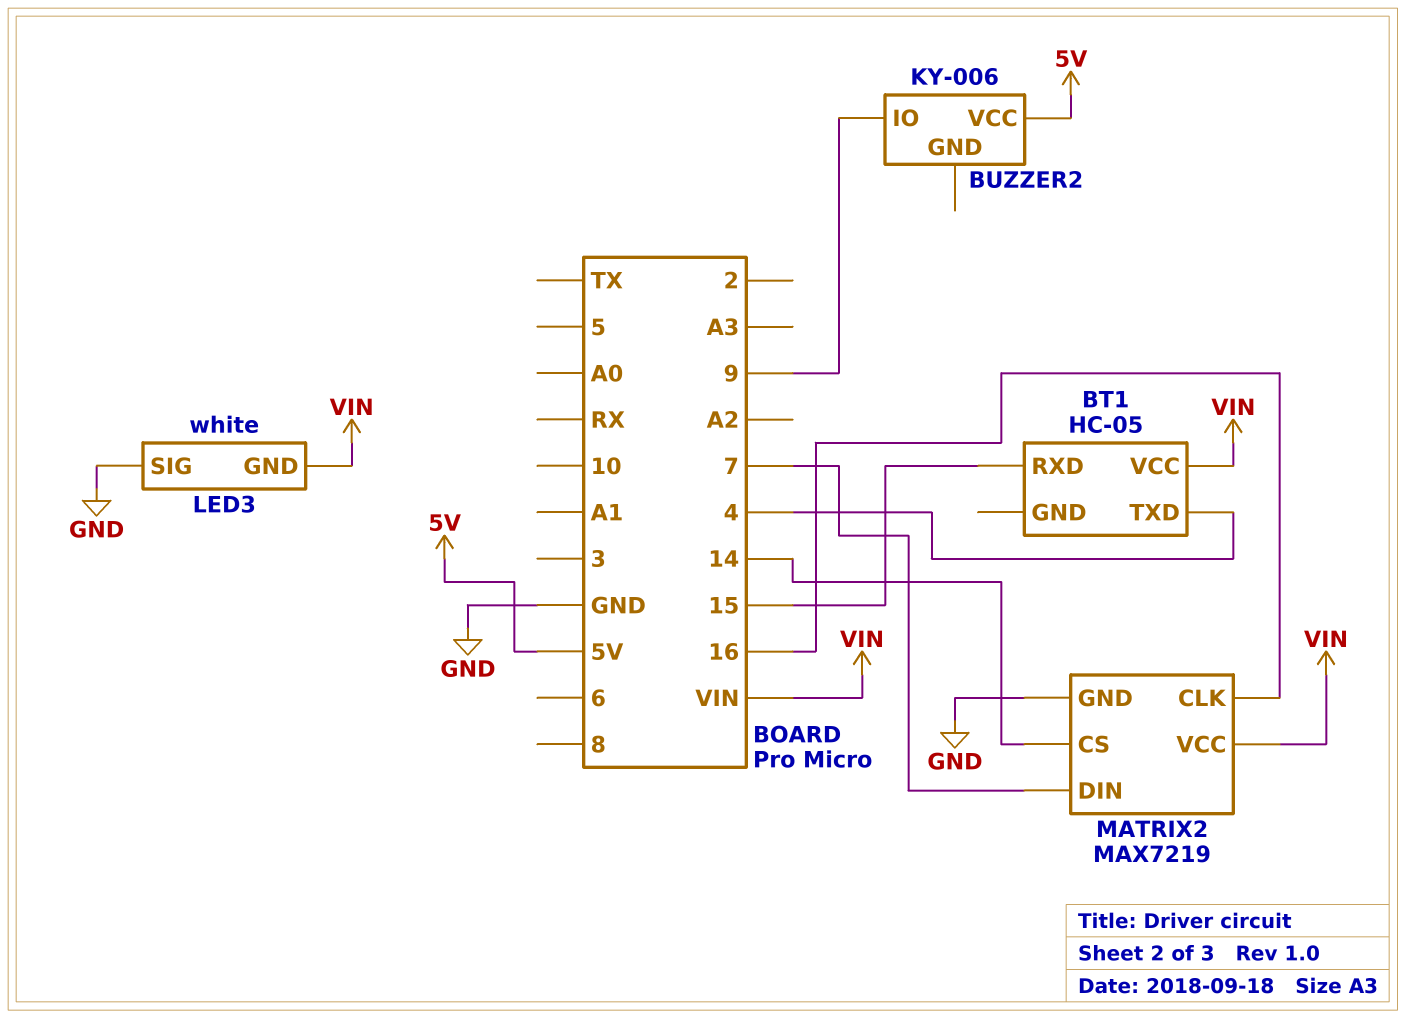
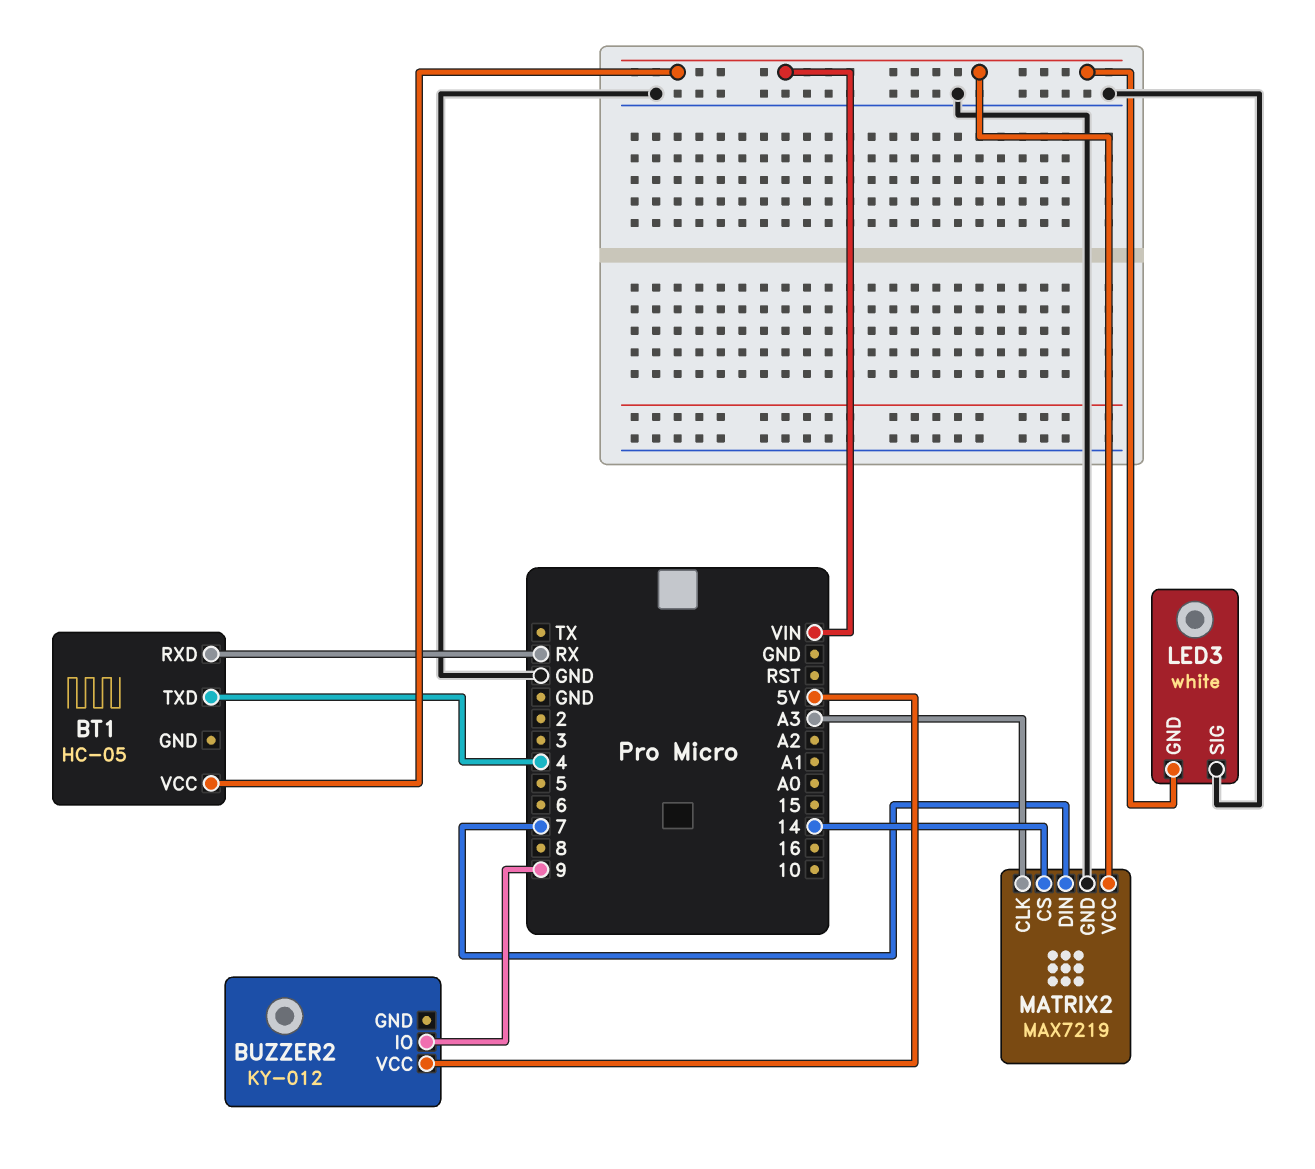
BT1 pin RXD: 15 -> RX
BUZZER2: KY-006 -> KY-012
MATRIX2 pin CLK: 16 -> A3

